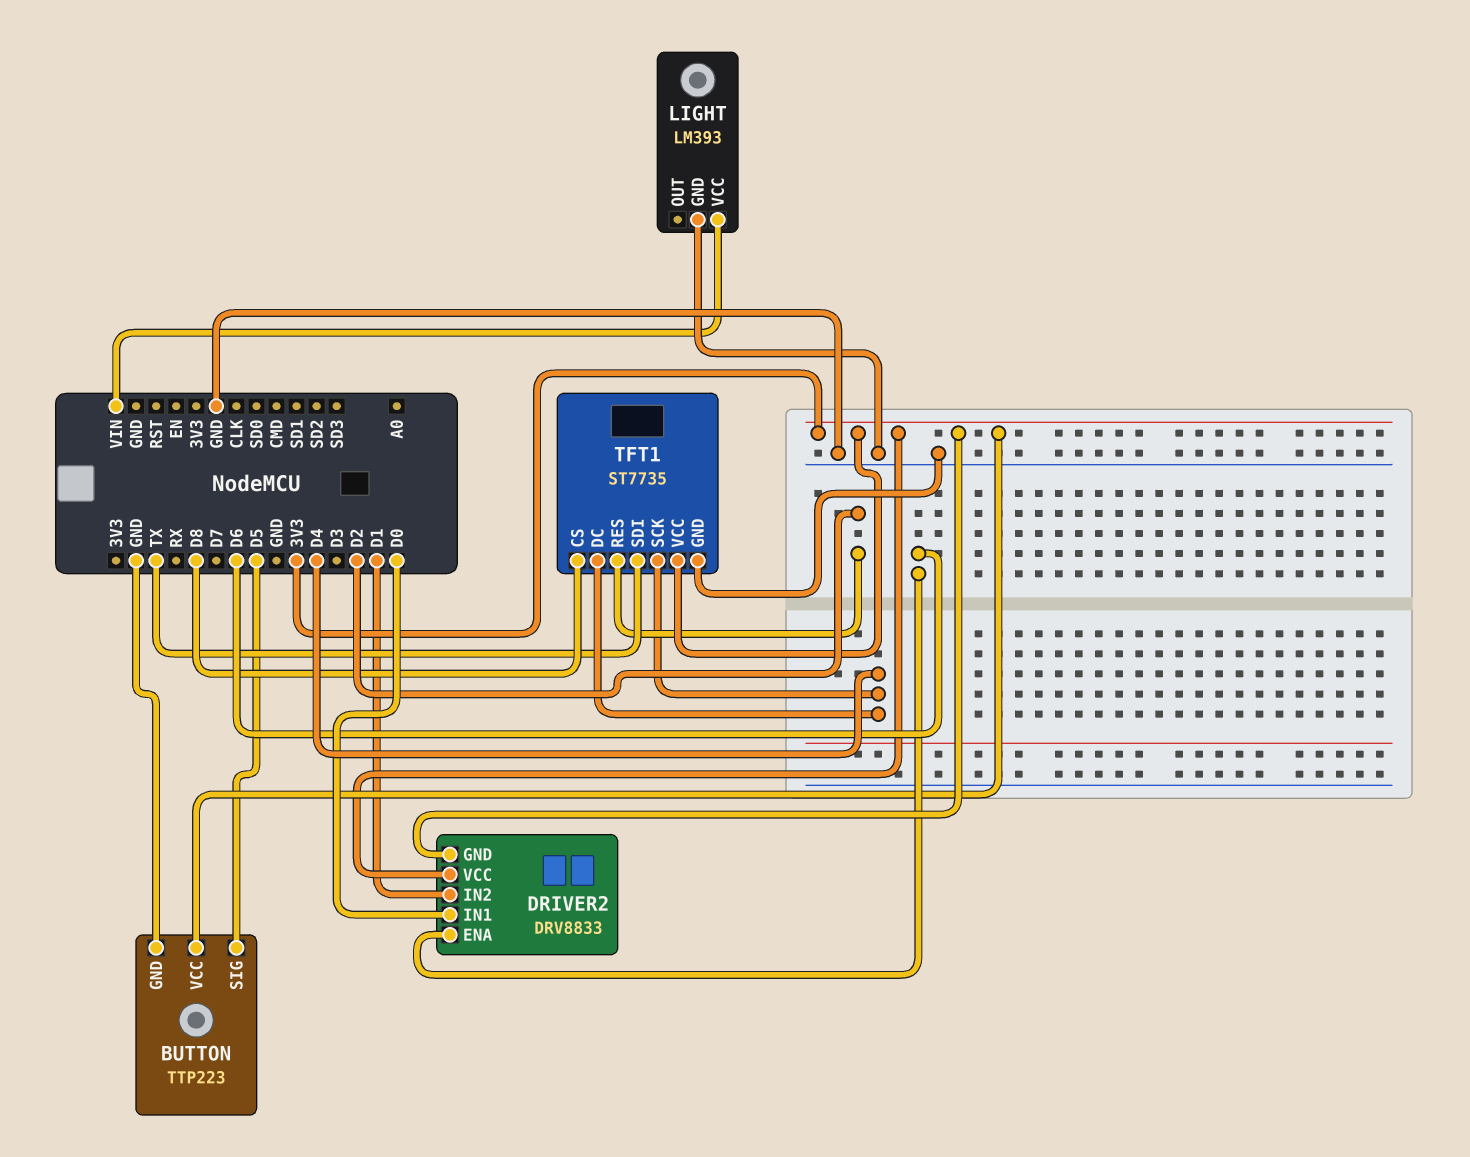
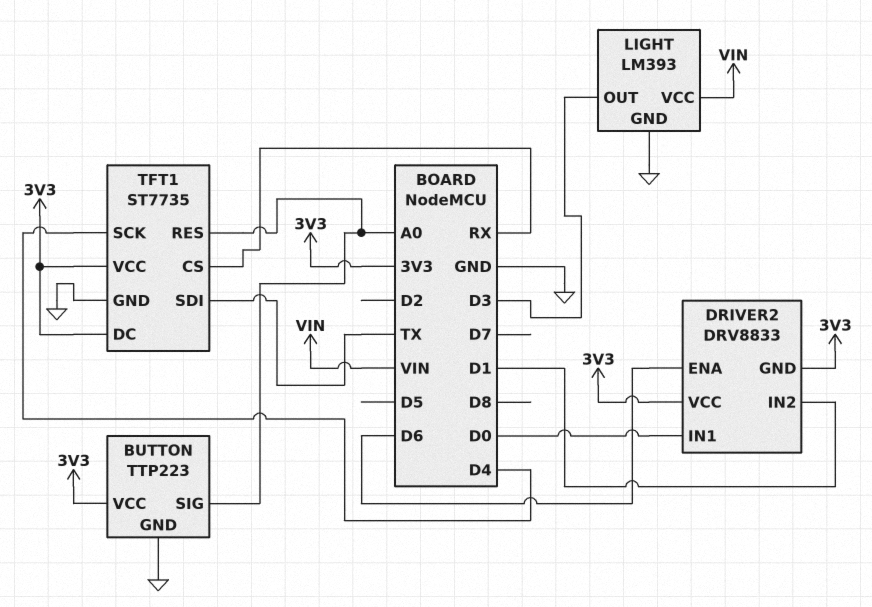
BUTTON pin SIG: D5 -> A0
LIGHT pin OUT: none -> D3
TFT1 pin CS: D8 -> RX
TFT1 pin DC: D4 -> 3V3
TFT1 pin RES: D2 -> A0

